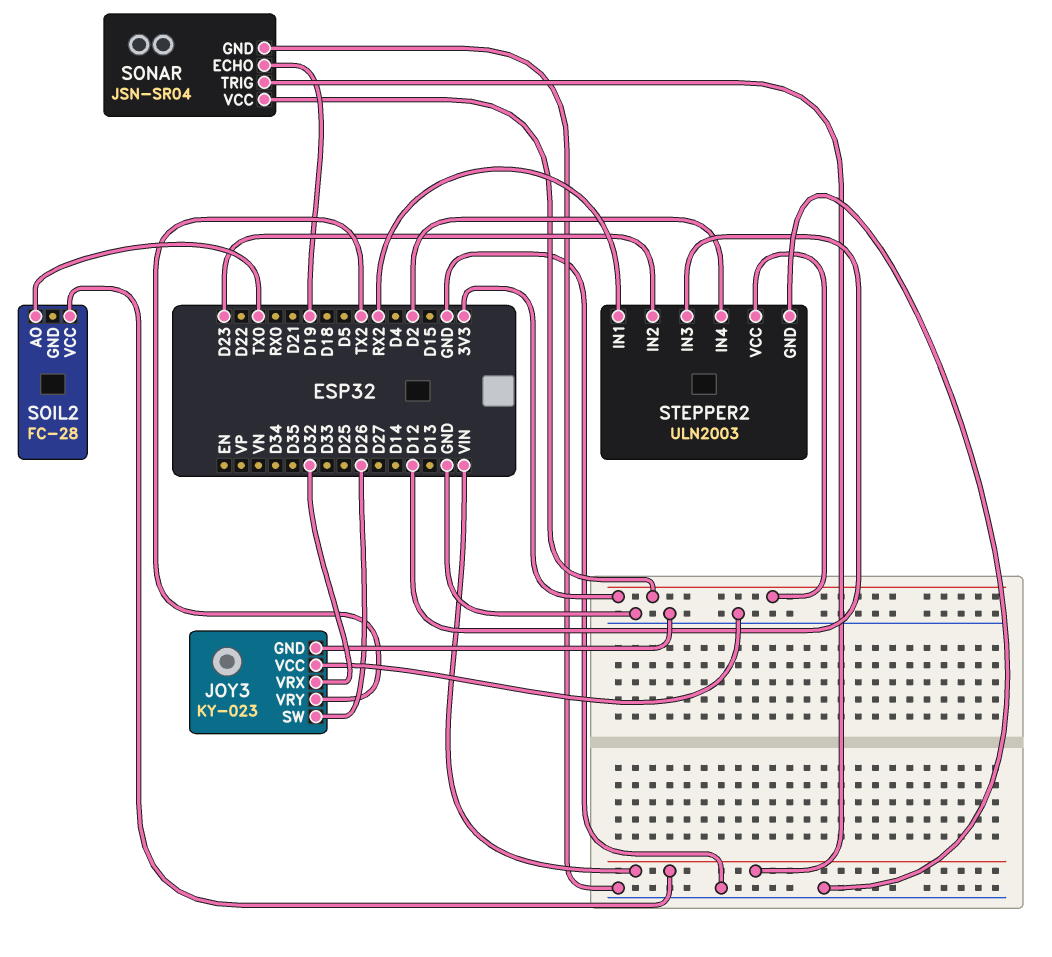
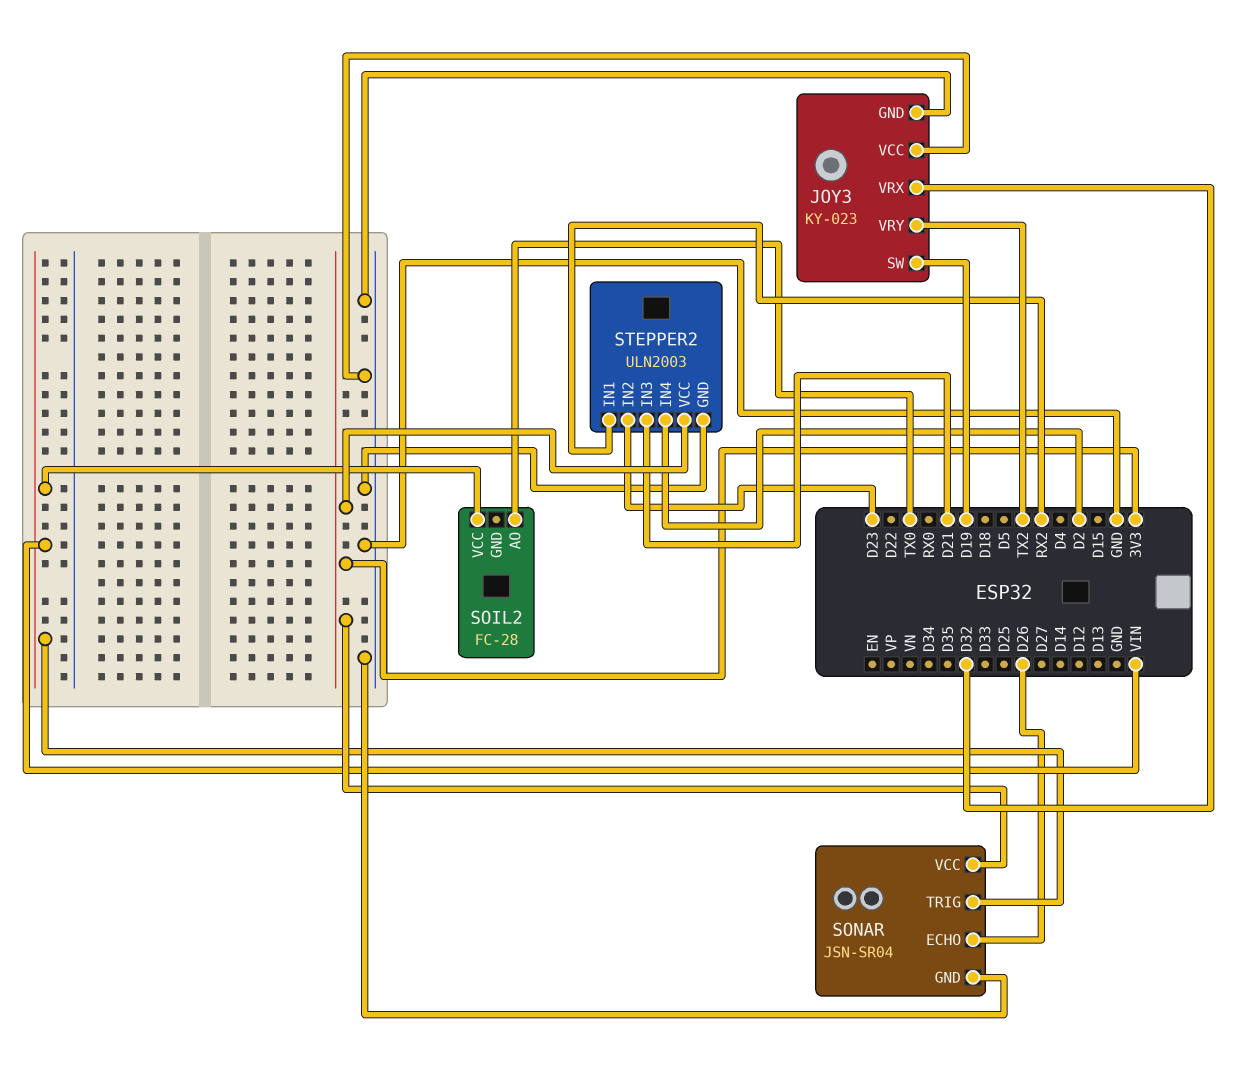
JOY3 pin SW: D26 -> D19
SONAR pin ECHO: D19 -> D26
STEPPER2 pin IN3: D12 -> D21

